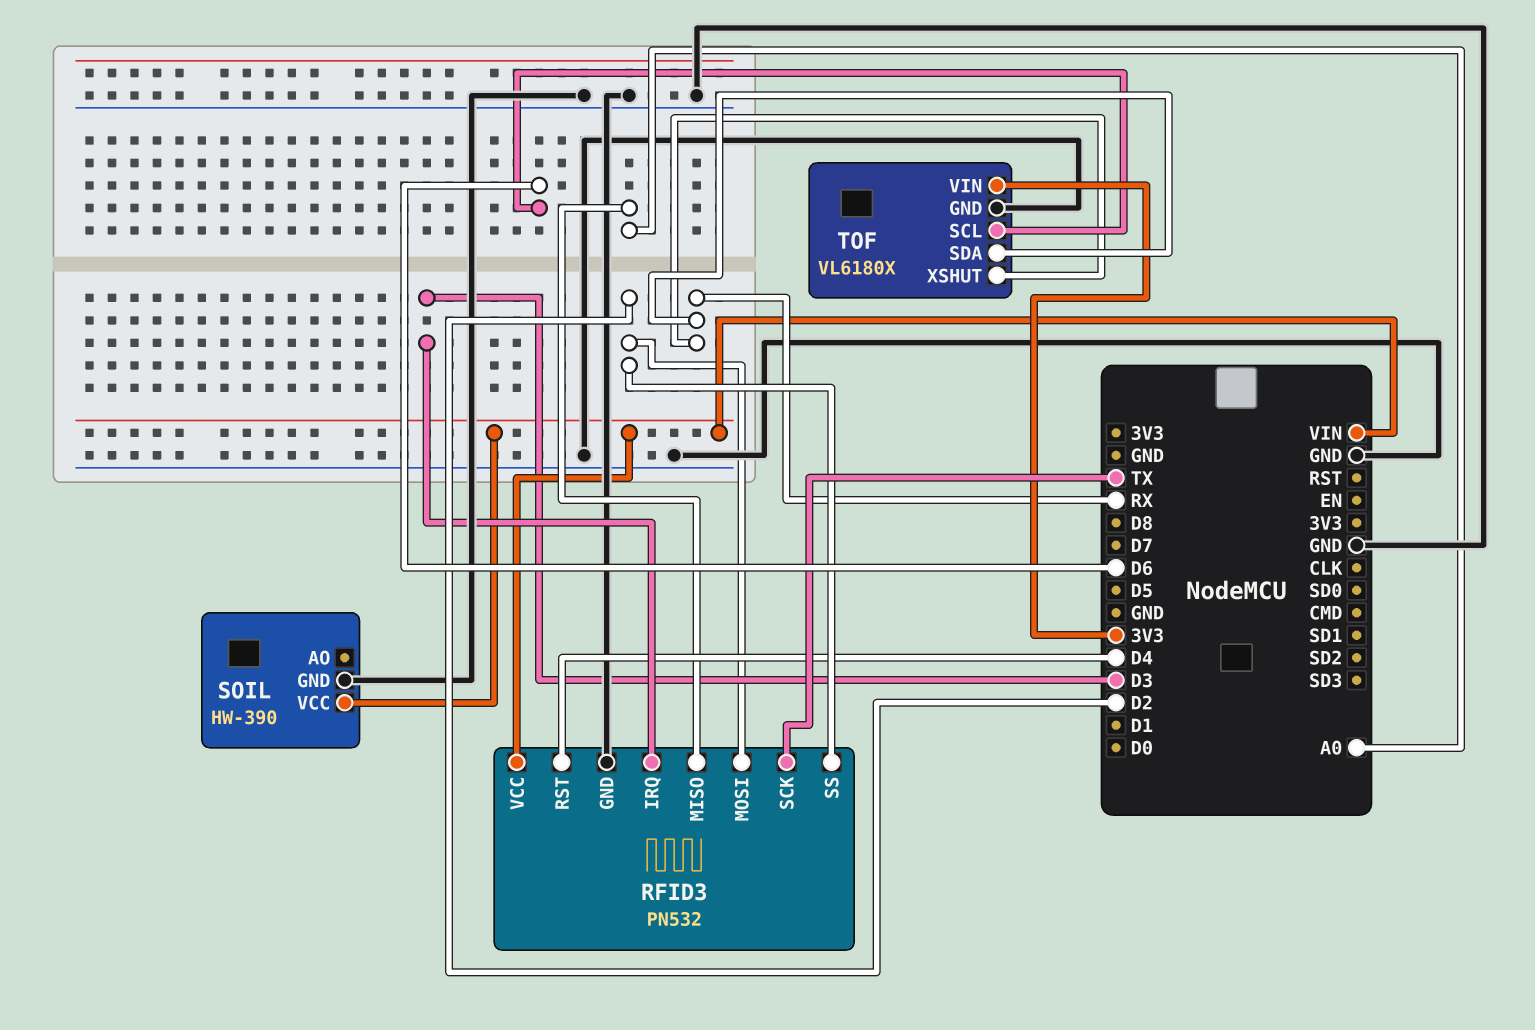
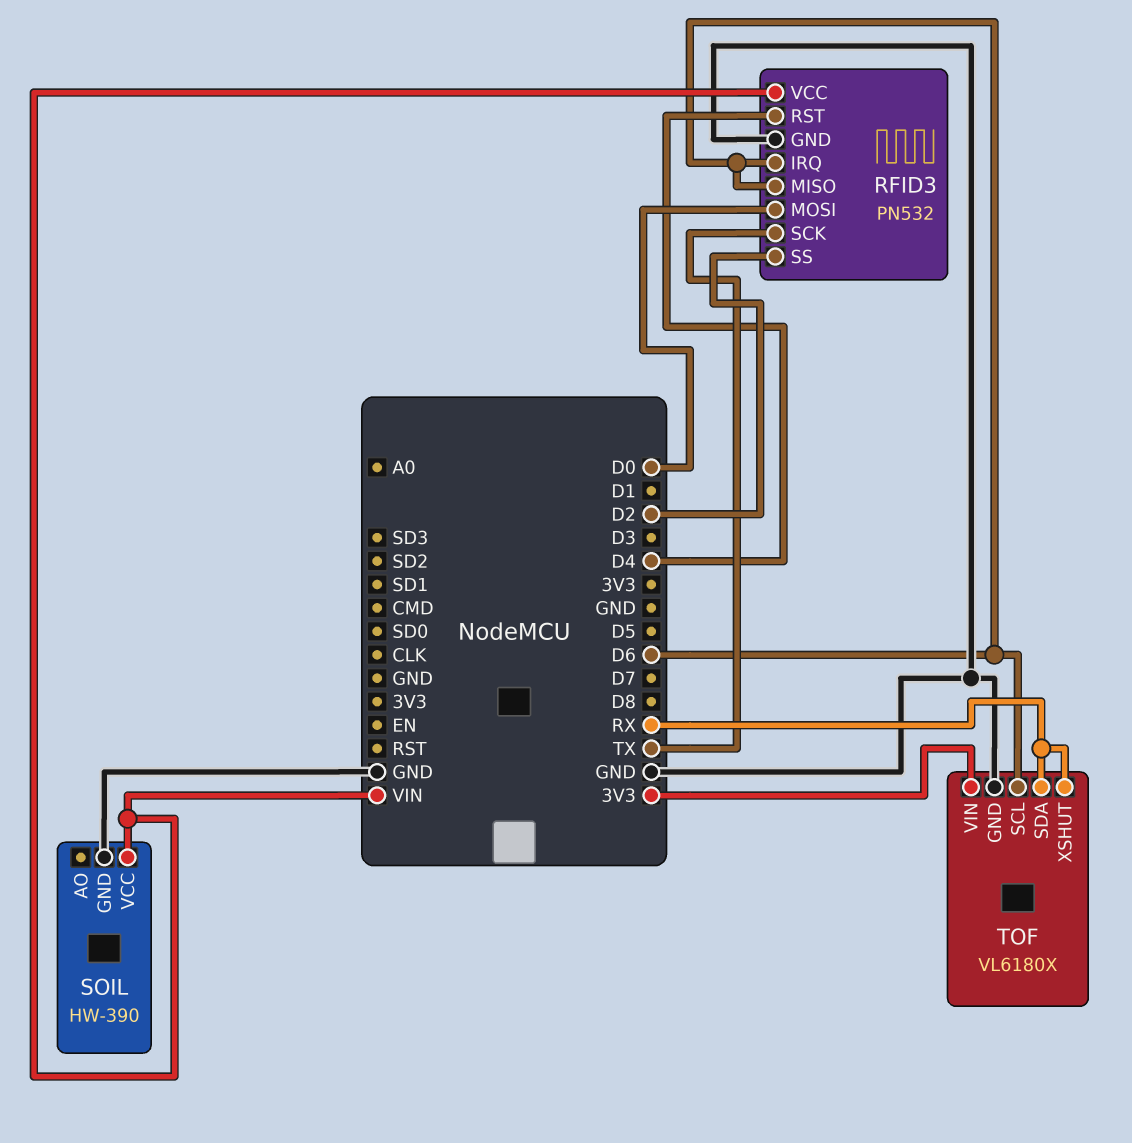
RFID3 pin IRQ: D3 -> D6
RFID3 pin MISO: A0 -> D6
RFID3 pin MOSI: D2 -> D0

